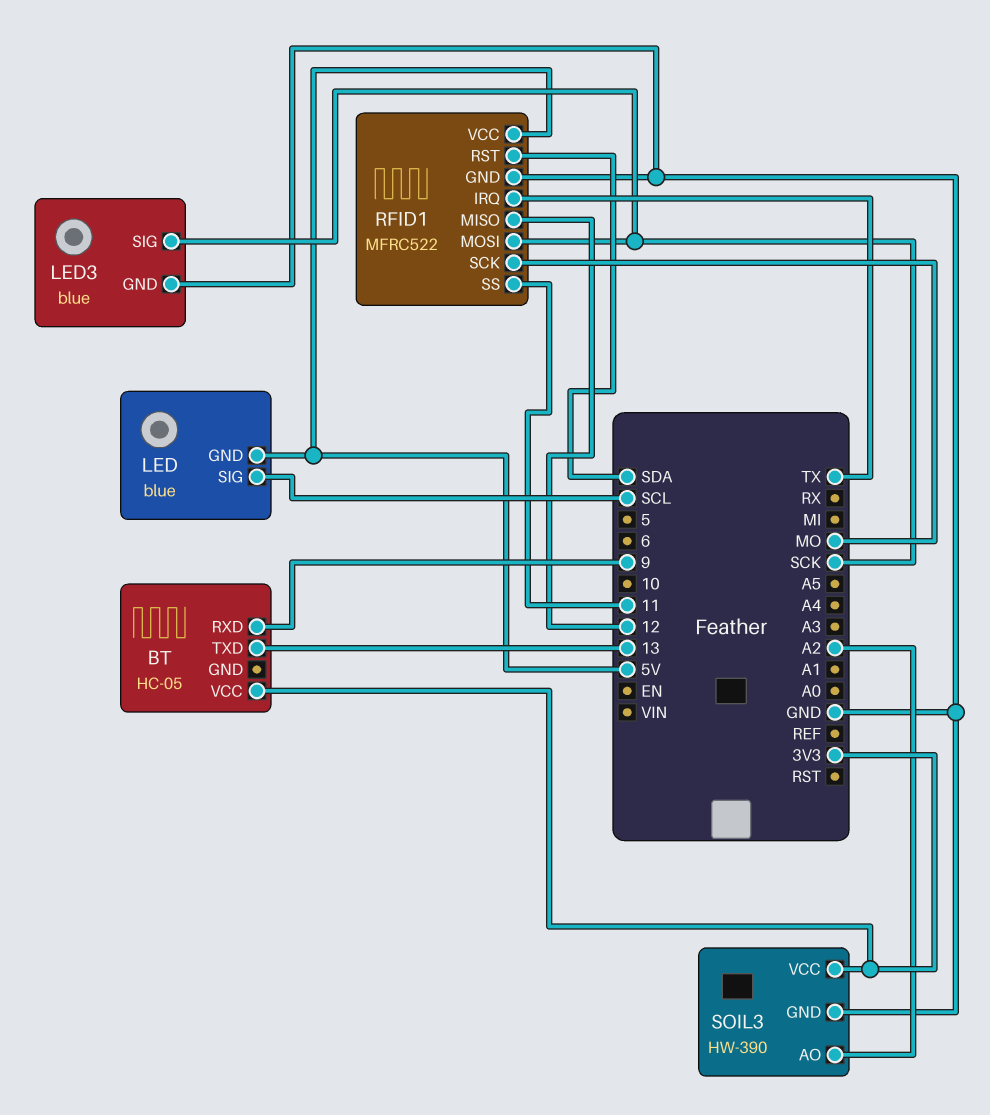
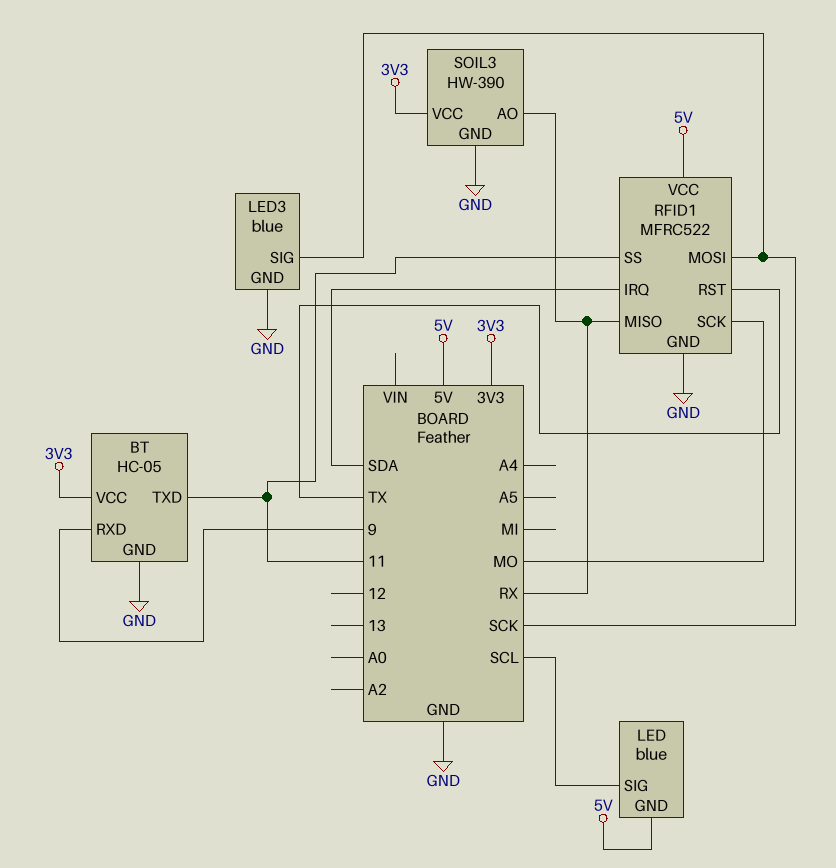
BT pin GND: none -> GND
BT pin TXD: 13 -> 11
RFID1 pin IRQ: TX -> SDA
RFID1 pin MISO: 12 -> RX
RFID1 pin RST: SDA -> TX
SOIL3 pin AO: A2 -> RX

